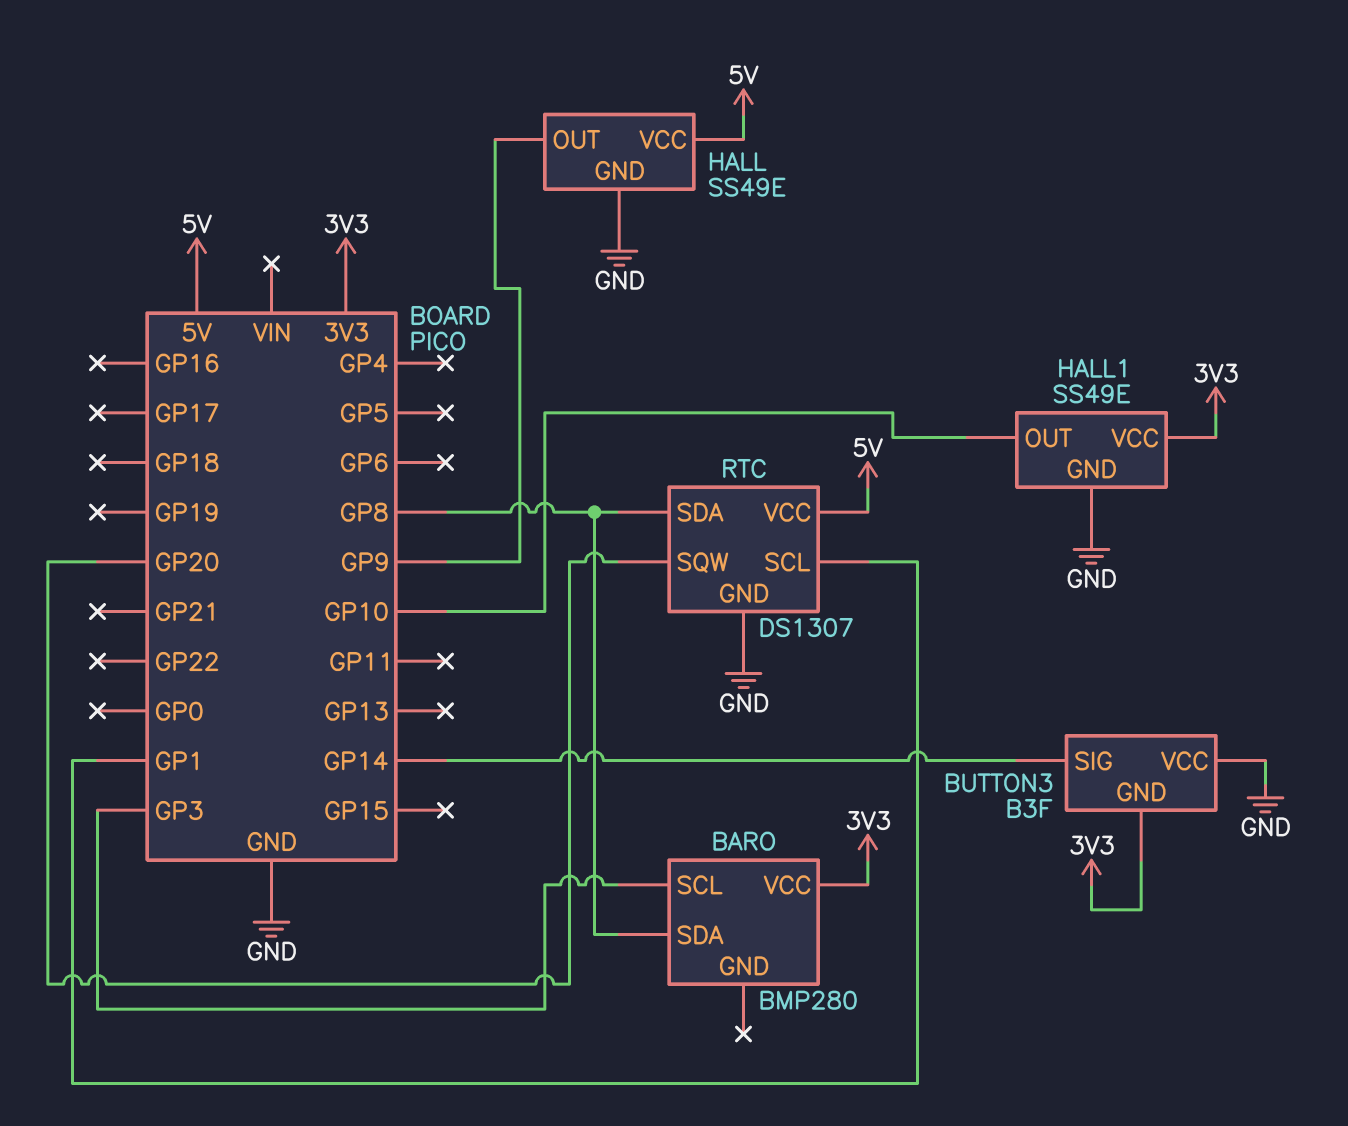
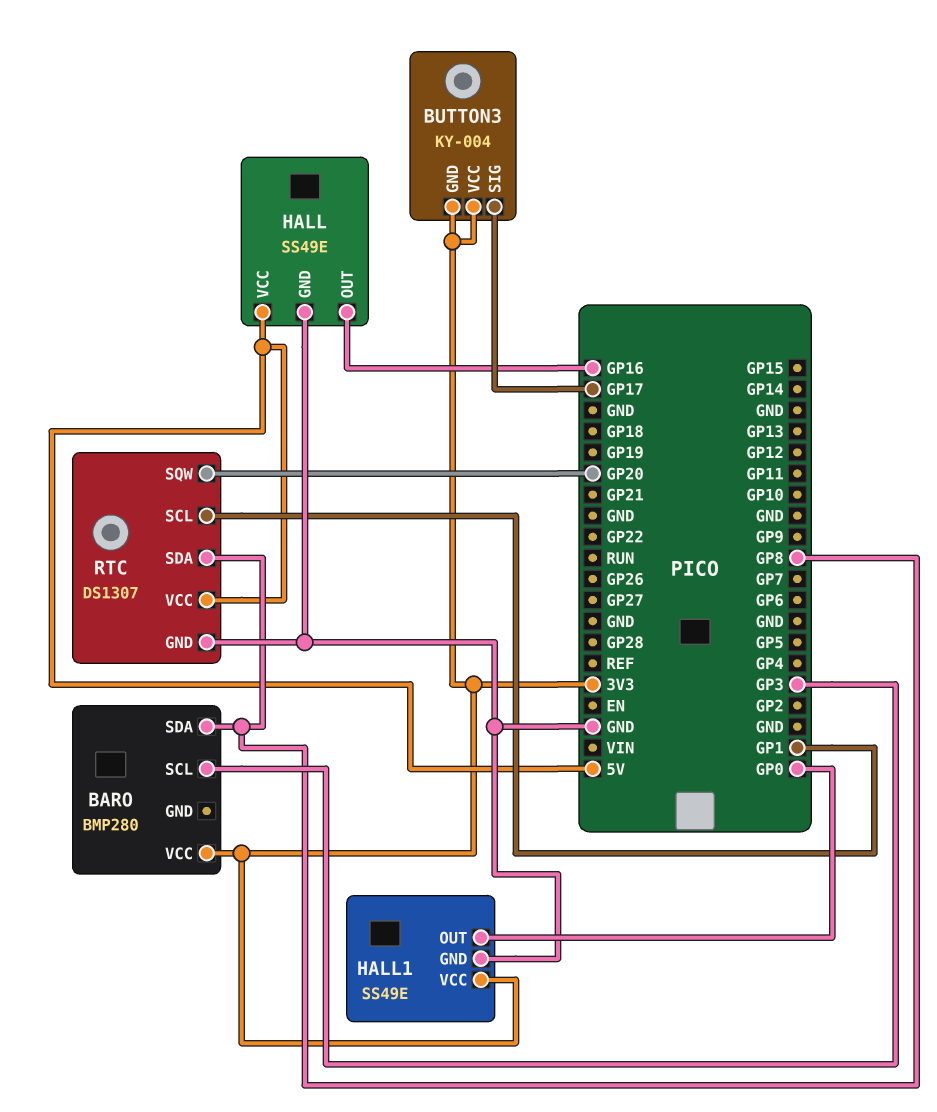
BUTTON3: B3F -> KY-004
BUTTON3 pin SIG: GP14 -> GP17
BUTTON3 pin VCC: GND -> 3V3
HALL pin OUT: GP9 -> GP16
HALL1 pin OUT: GP10 -> GP0

